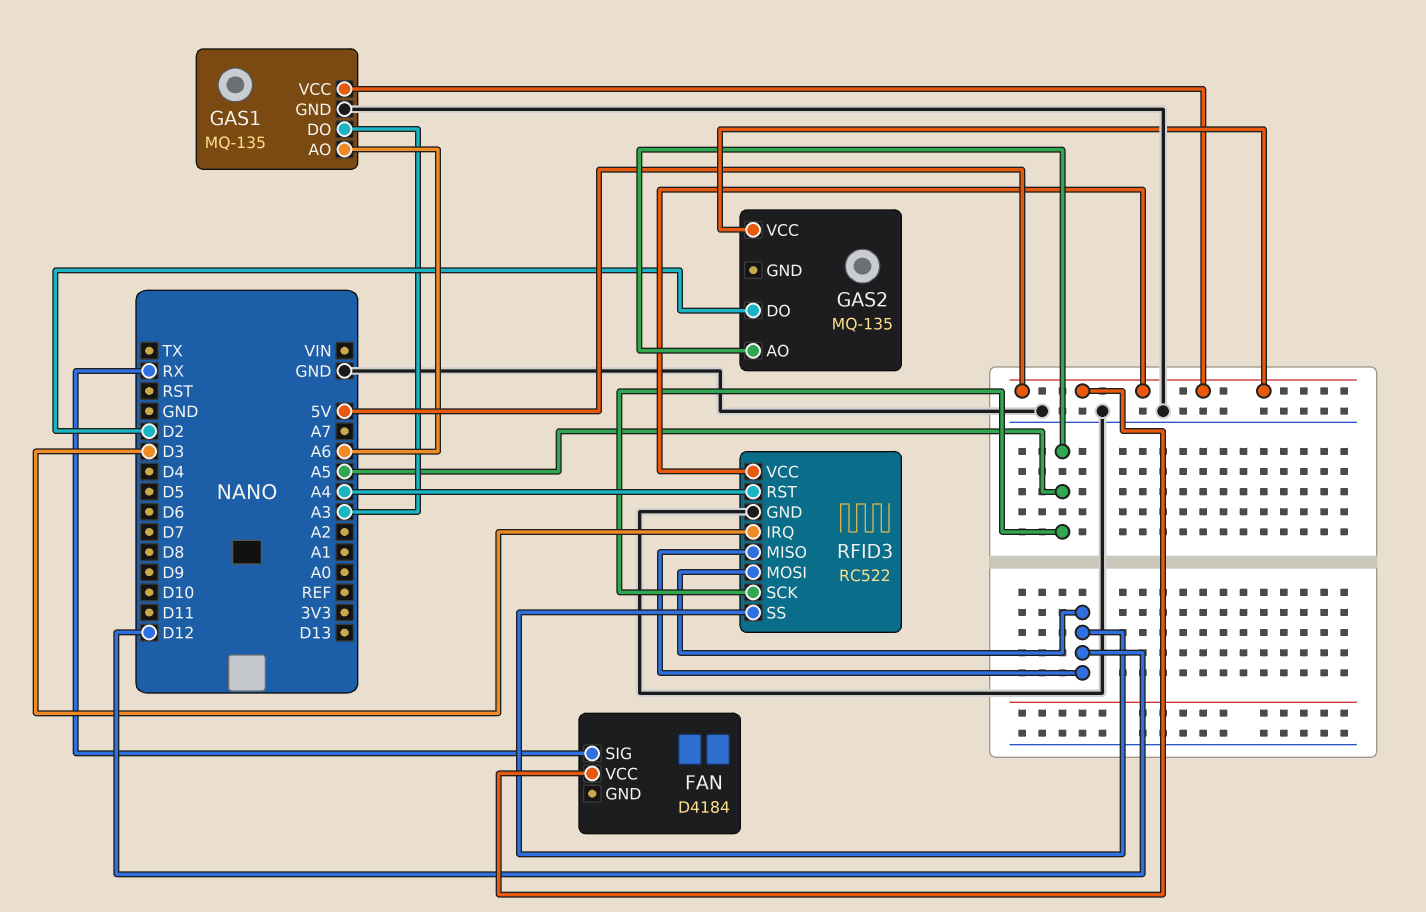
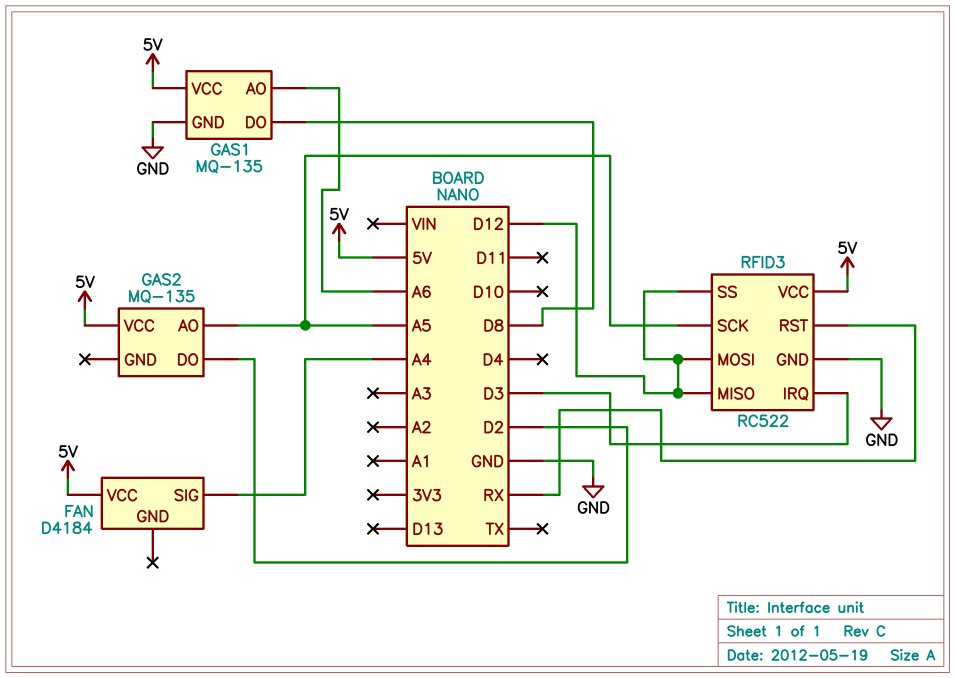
FAN pin SIG: RX -> A4
GAS1 pin DO: A3 -> D8
RFID3 pin RST: A4 -> RX

